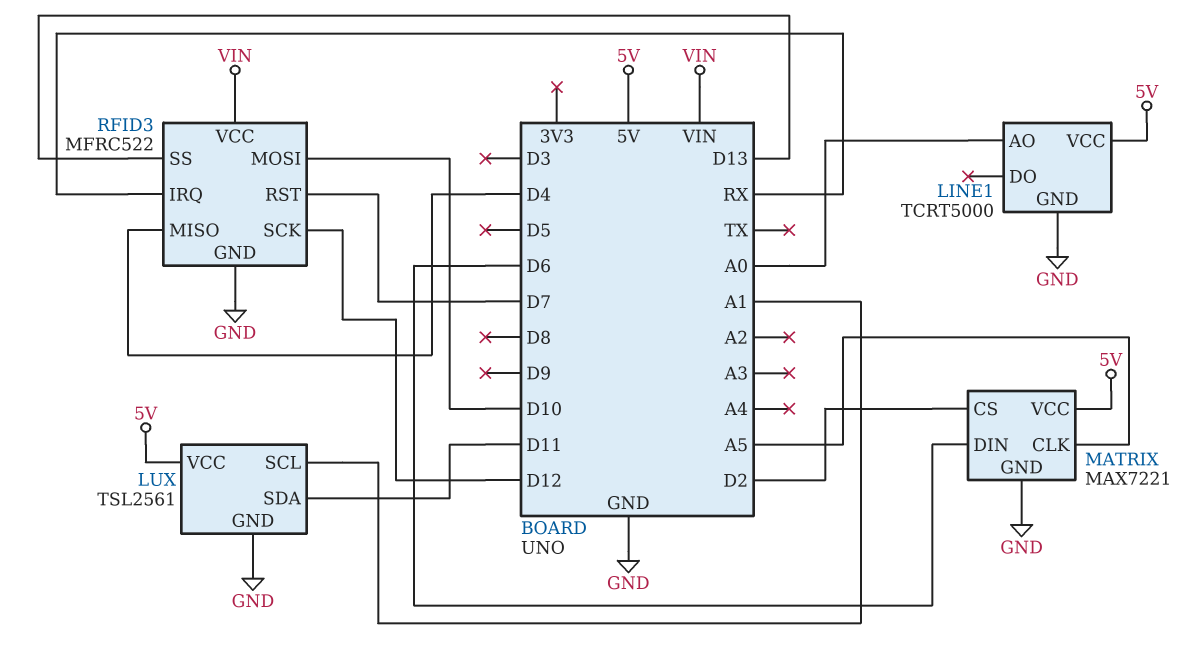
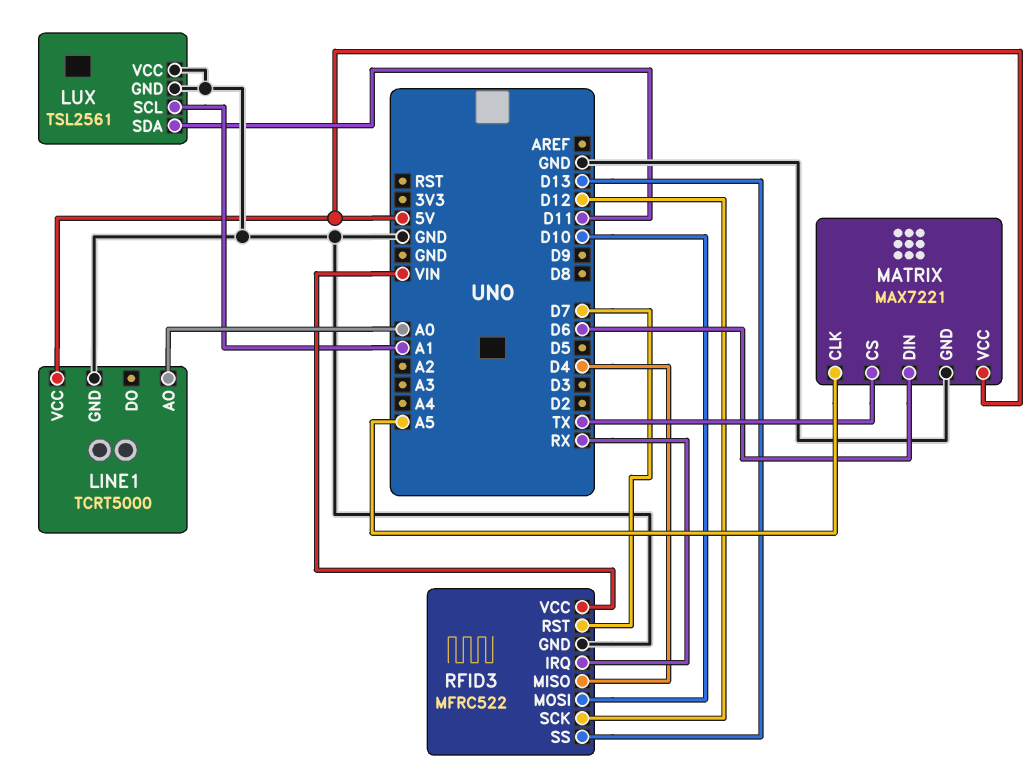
LUX pin VCC: 5V -> GND
MATRIX pin CS: D2 -> TX

